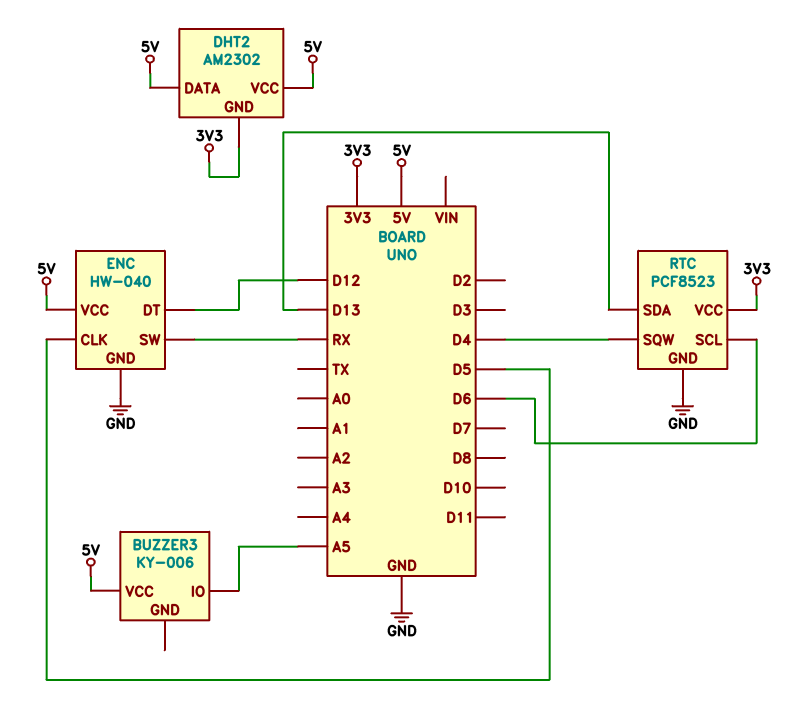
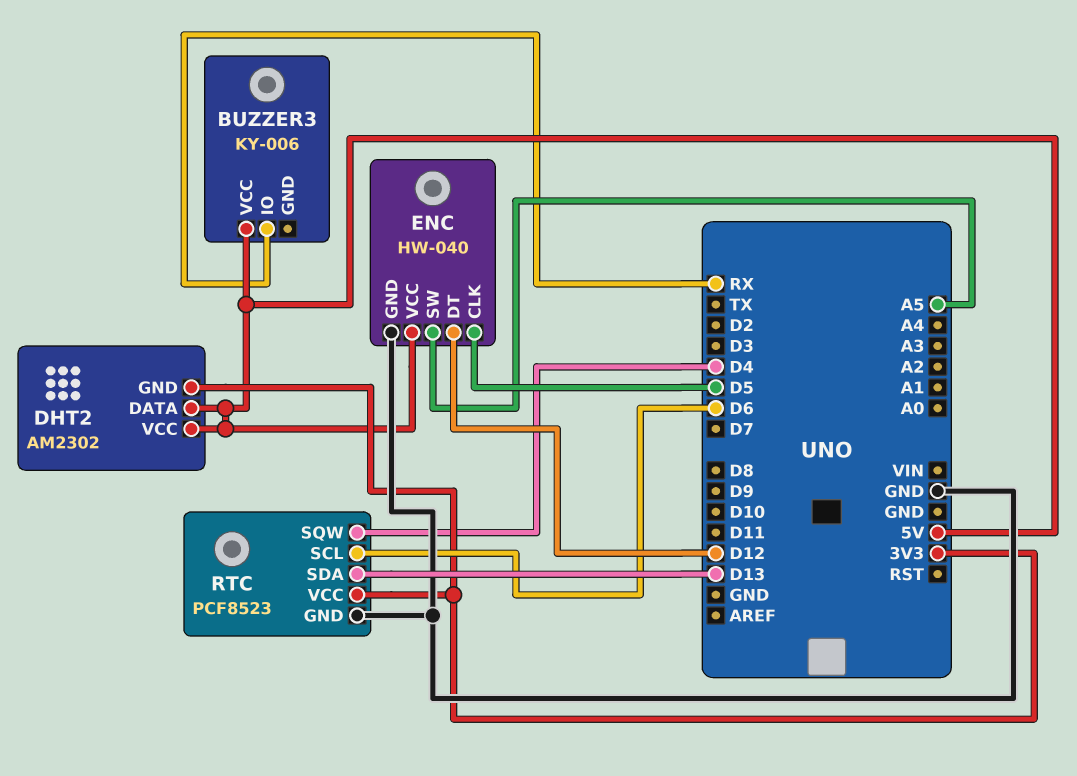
BUZZER3 pin IO: A5 -> RX
ENC pin SW: RX -> A5

